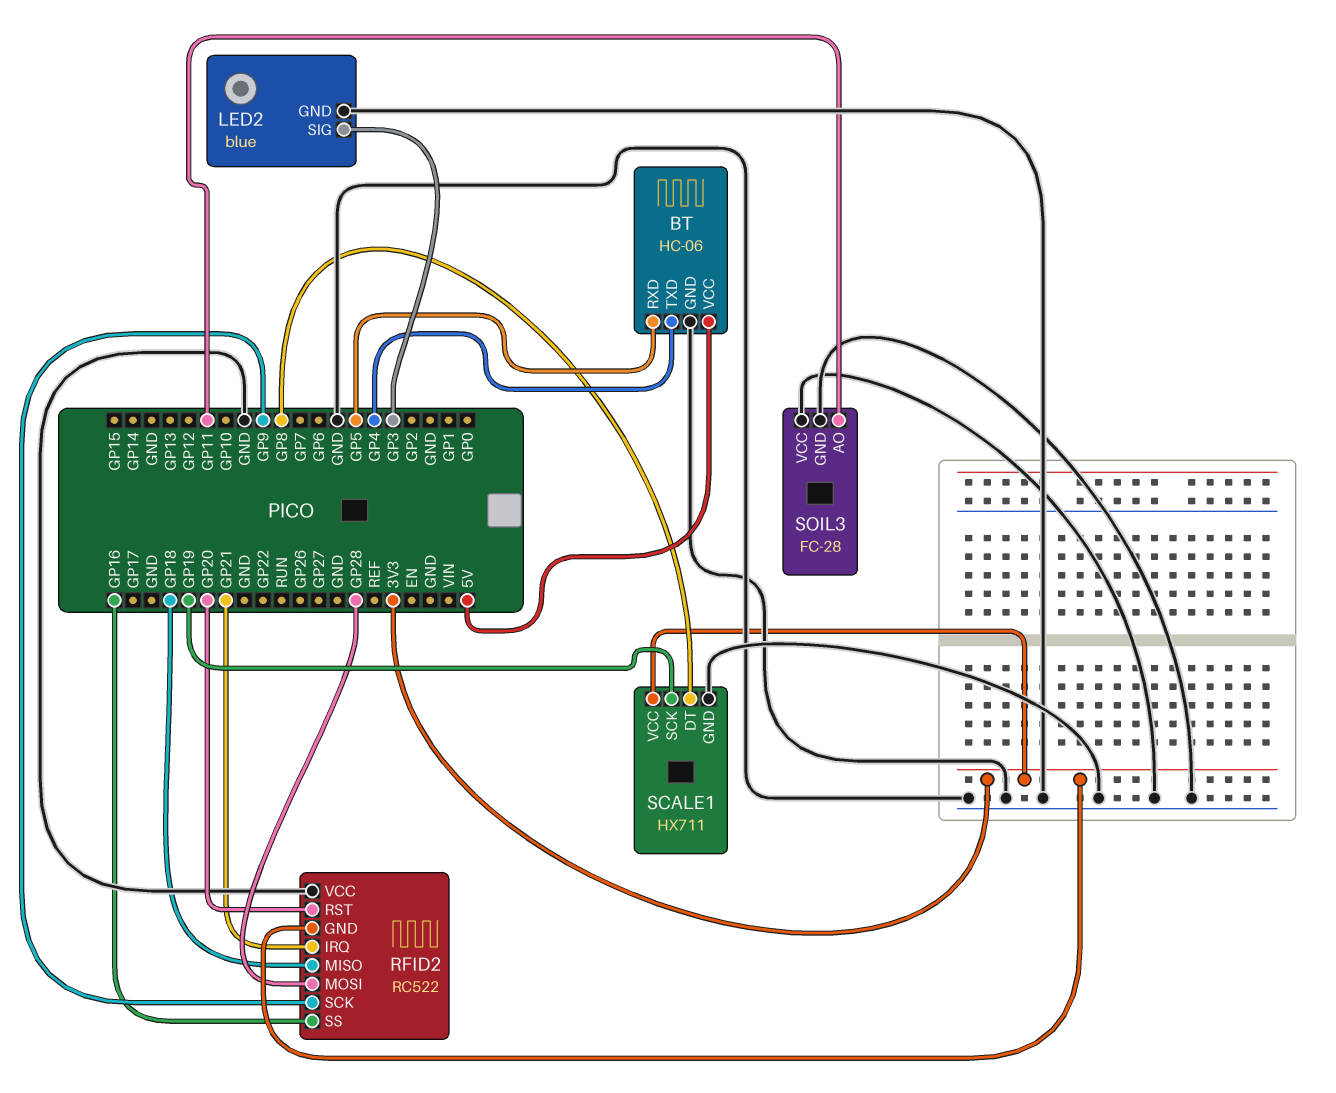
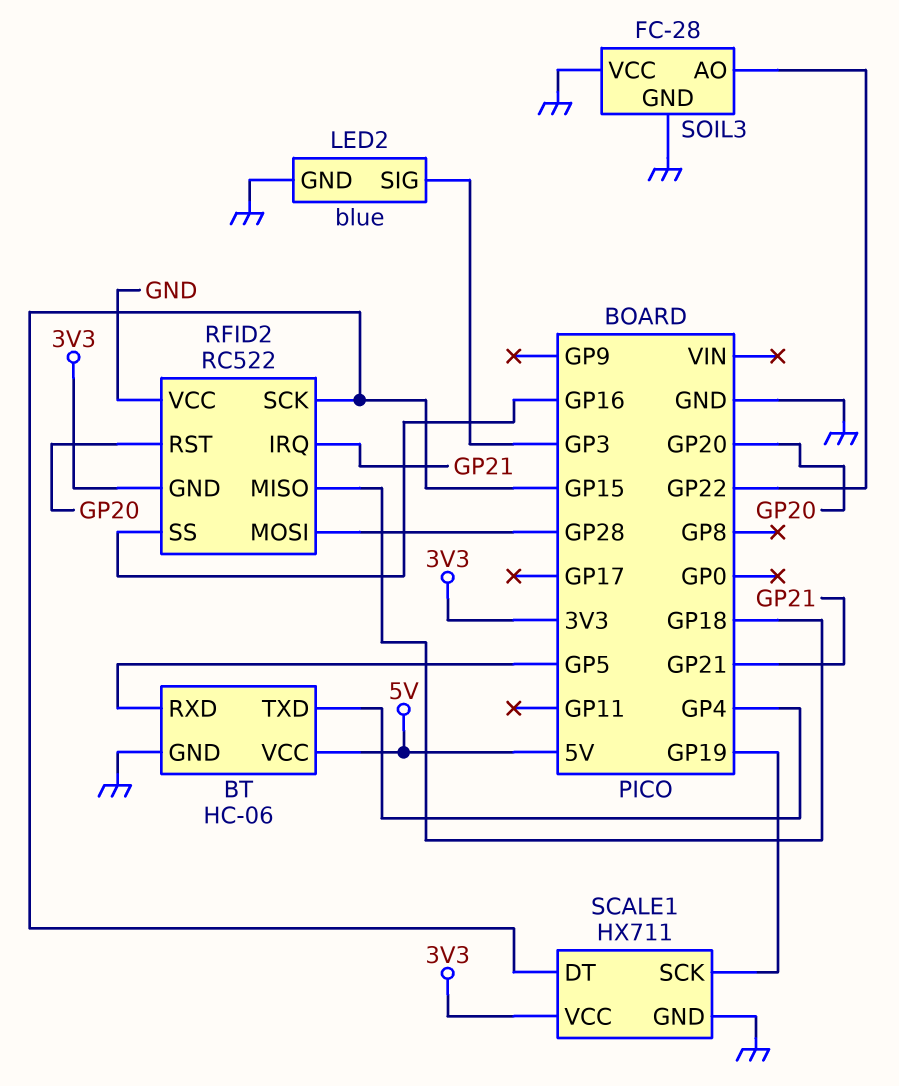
RFID2 pin SCK: GP9 -> GP15
SCALE1 pin DT: GP8 -> GP15
SOIL3 pin AO: GP11 -> GP22

